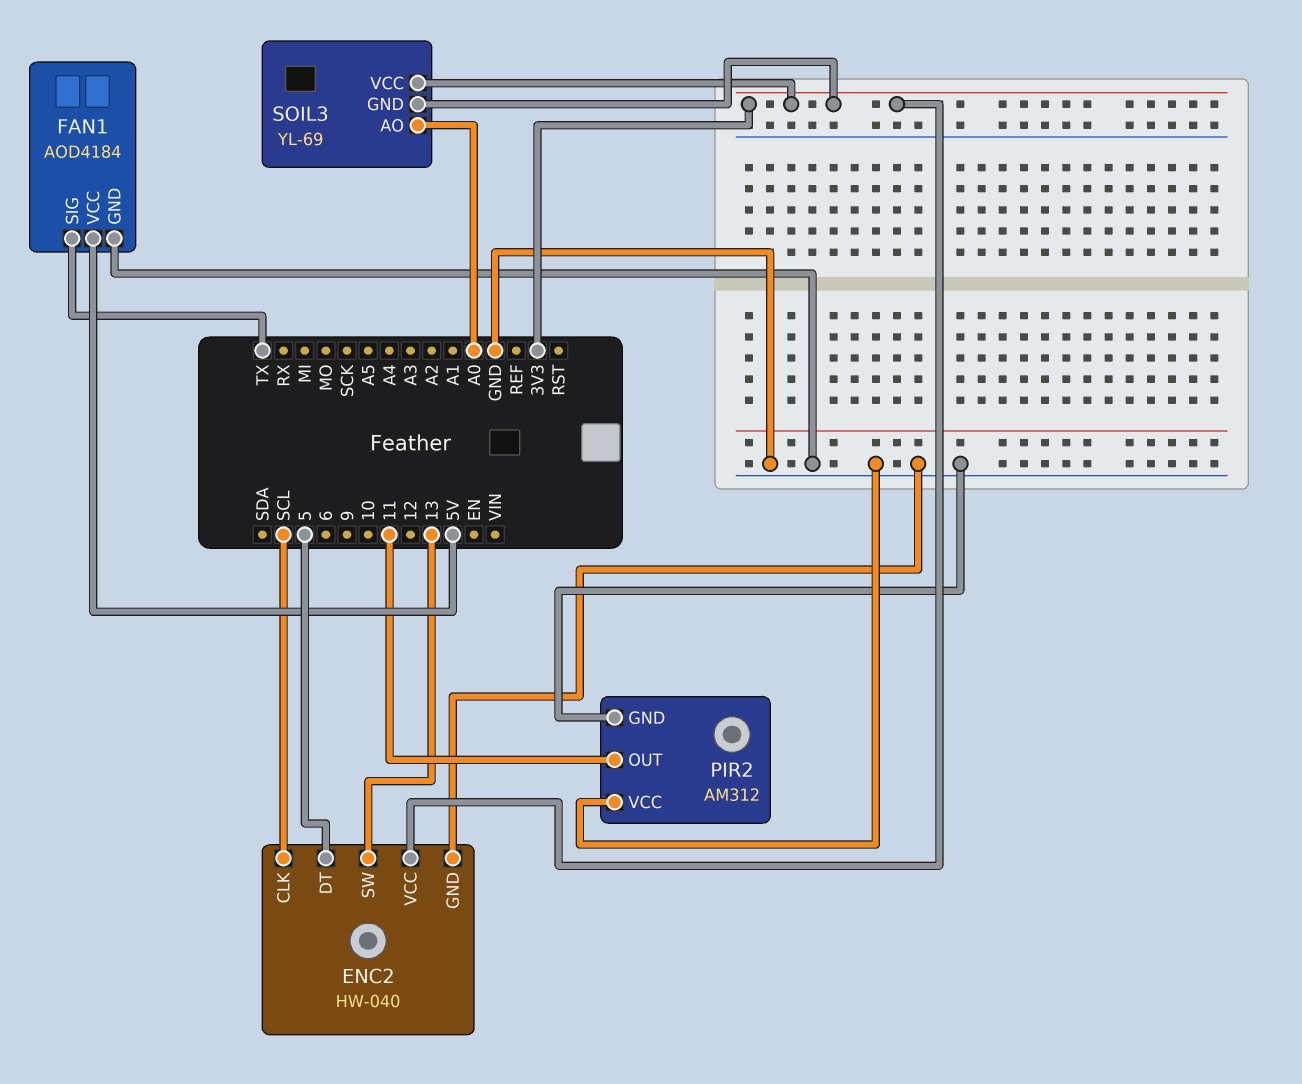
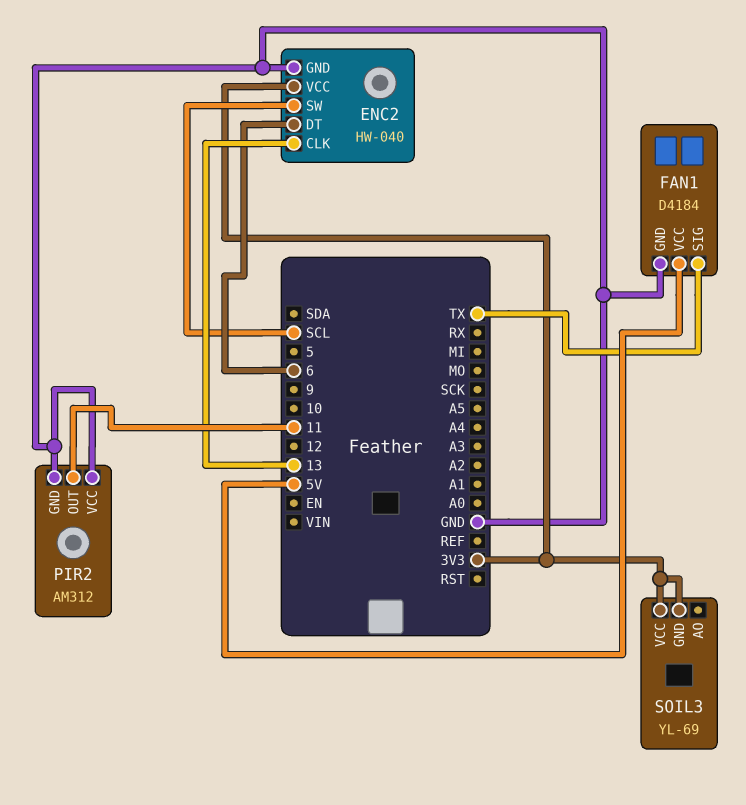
ENC2 pin CLK: SCL -> 13
ENC2 pin DT: 5 -> 6
ENC2 pin SW: 13 -> SCL
FAN1: AOD4184 -> D4184
SOIL3 pin AO: A0 -> none

